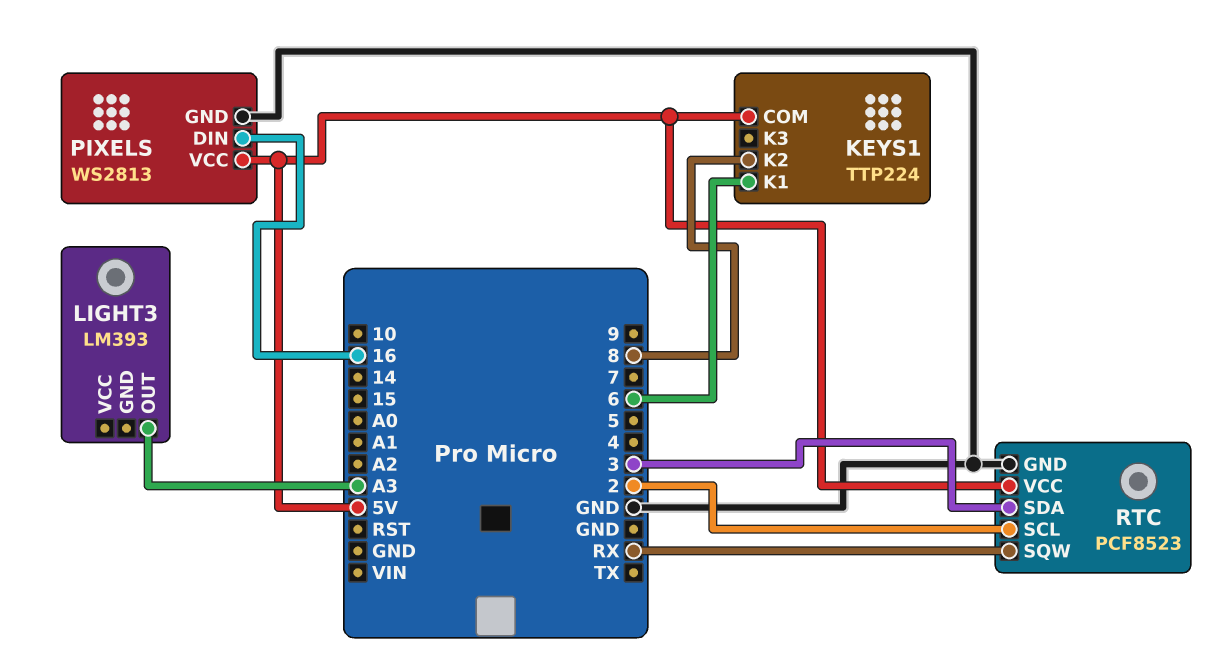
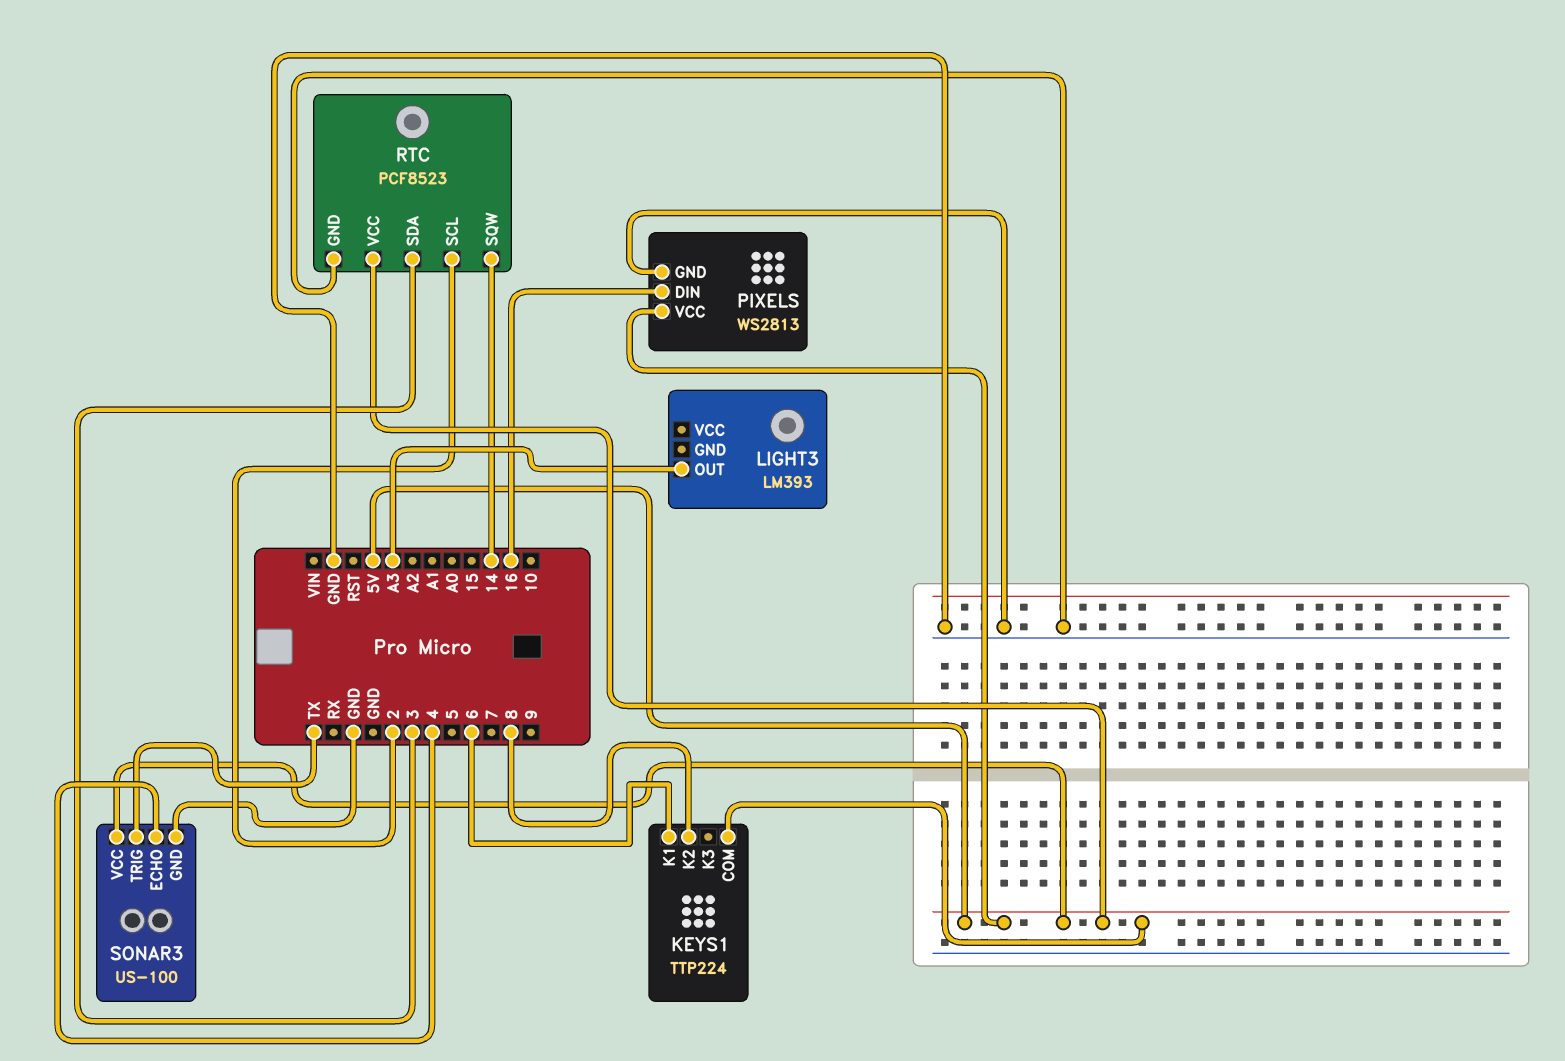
RTC pin SQW: RX -> 14
SONAR3: none -> US-100
SONAR3 pin ECHO: none -> 4
SONAR3 pin GND: none -> GND
SONAR3 pin TRIG: none -> TX
SONAR3 pin VCC: none -> 5V

